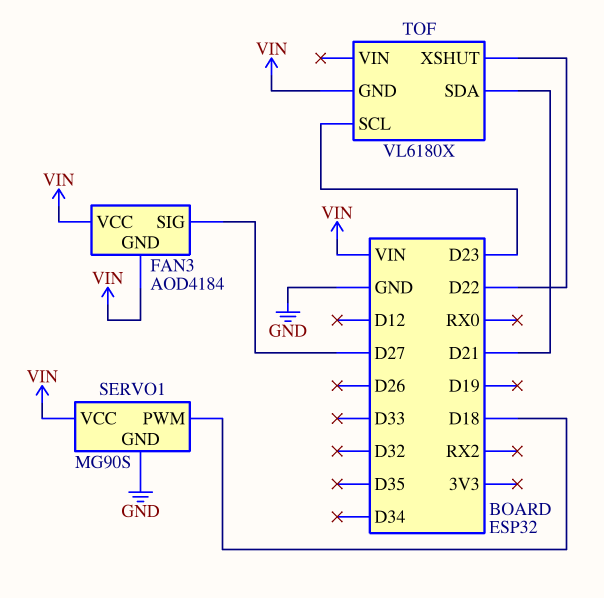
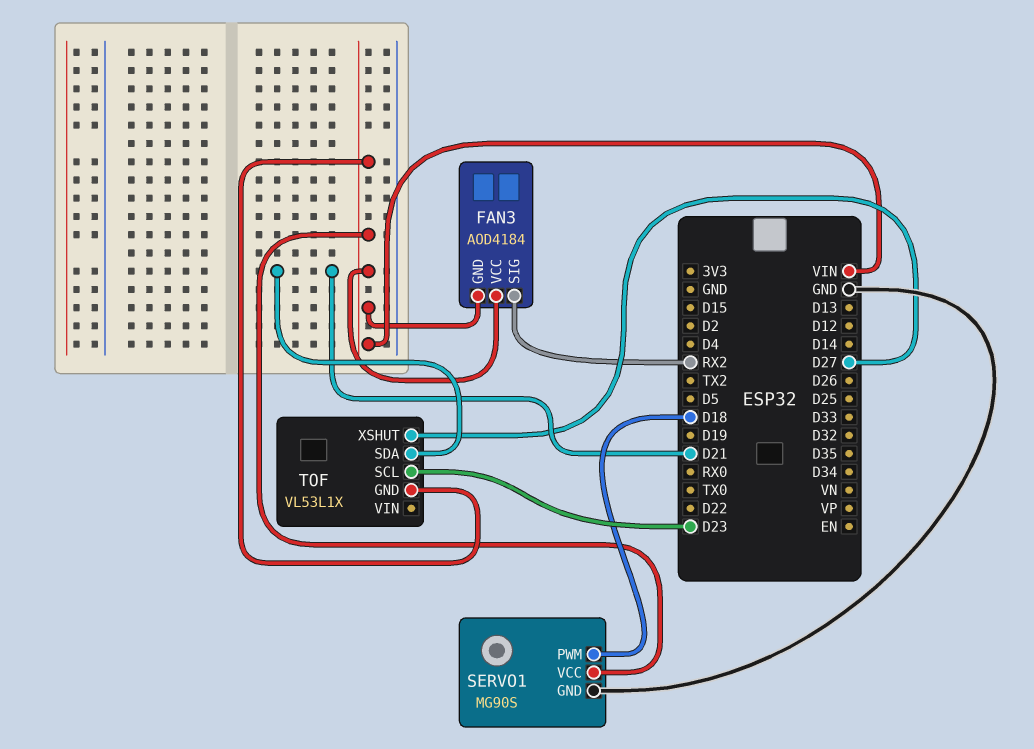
FAN3 pin SIG: D27 -> RX2
TOF: VL6180X -> VL53L1X
TOF pin XSHUT: D22 -> D27

